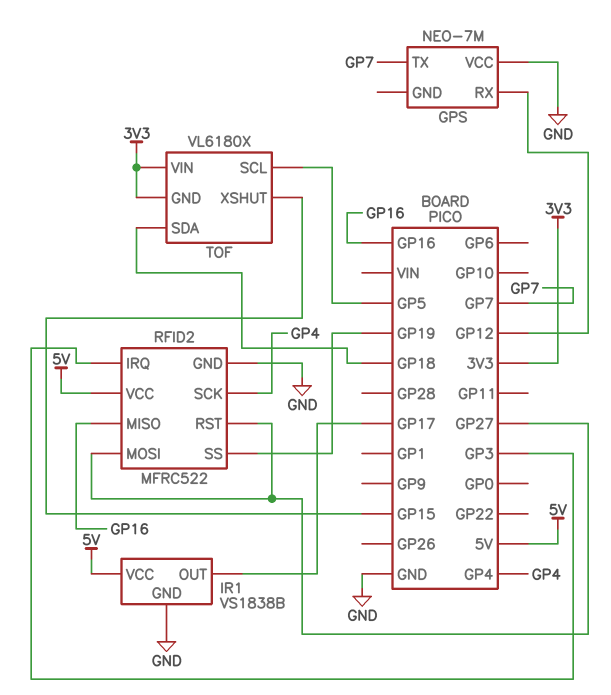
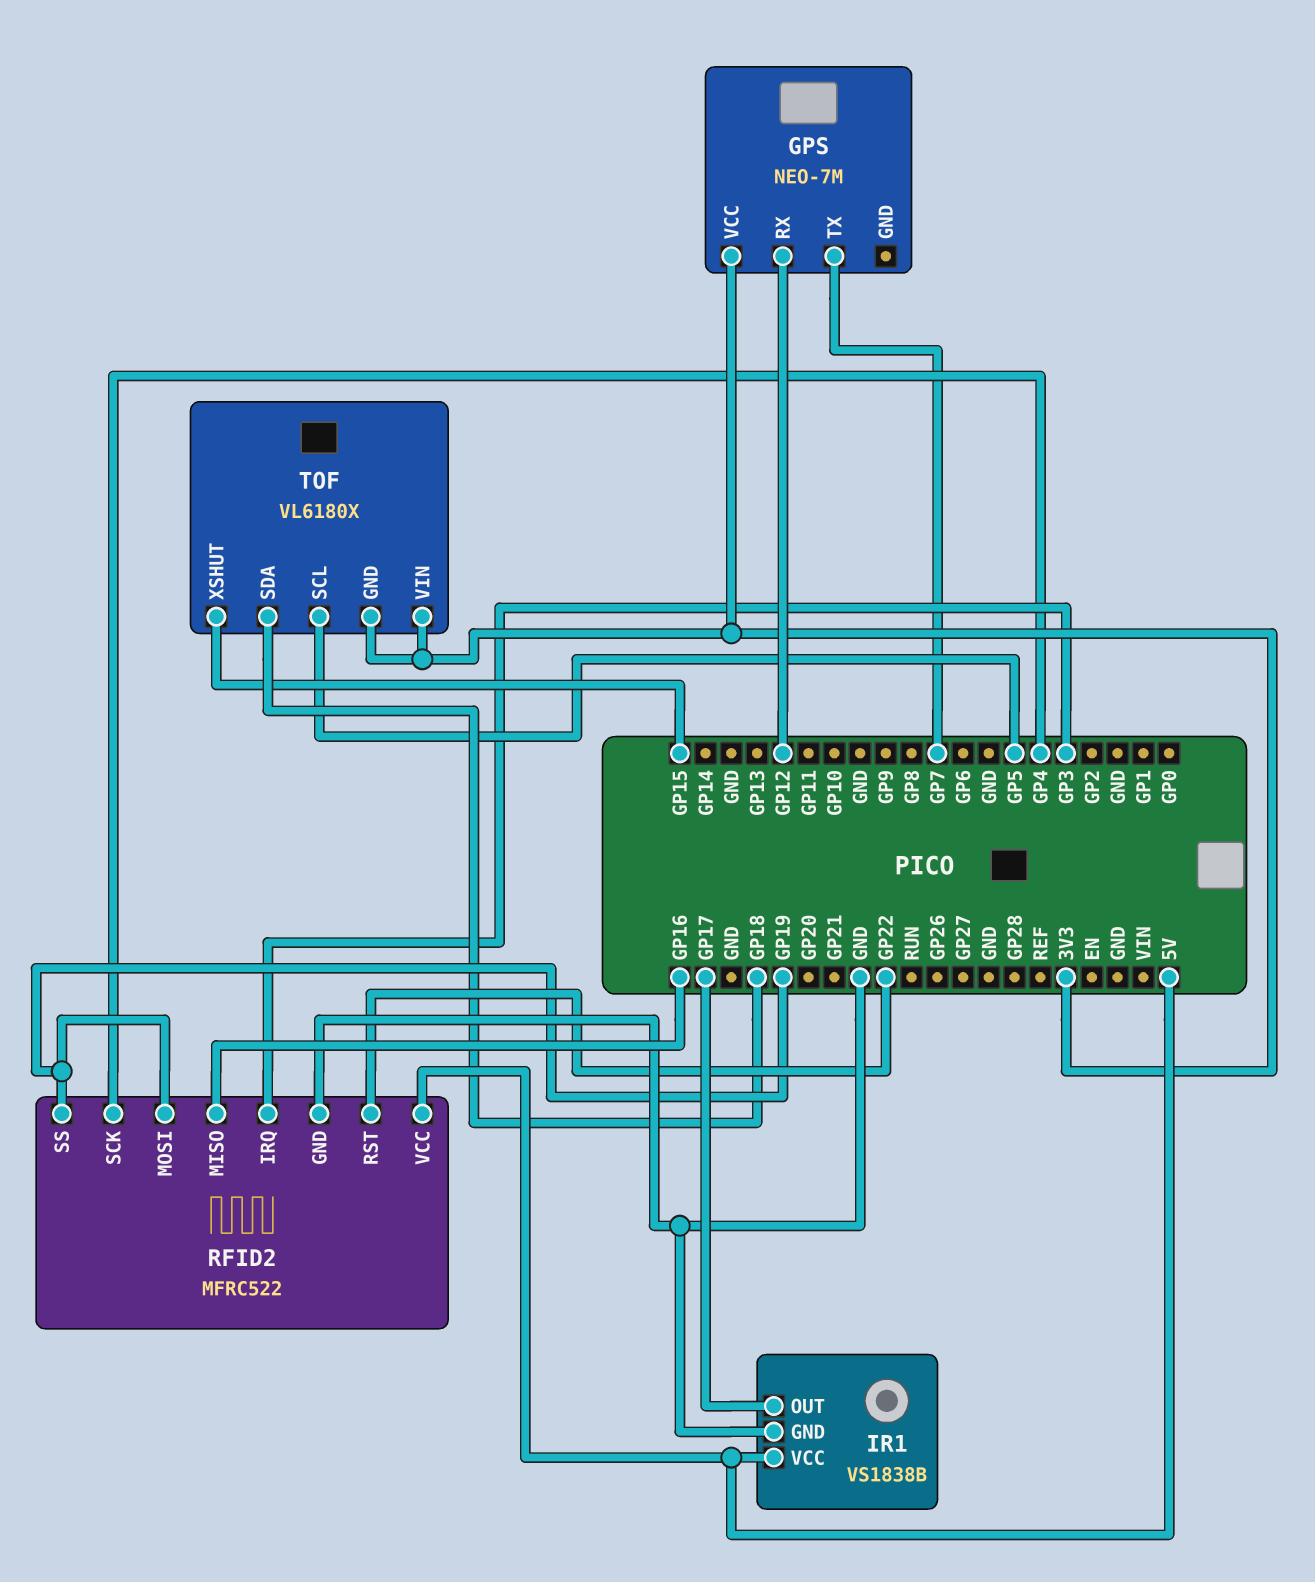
GPS pin VCC: GND -> 3V3
RFID2 pin MOSI: GP27 -> GP19
RFID2 pin RST: GP27 -> GP22

